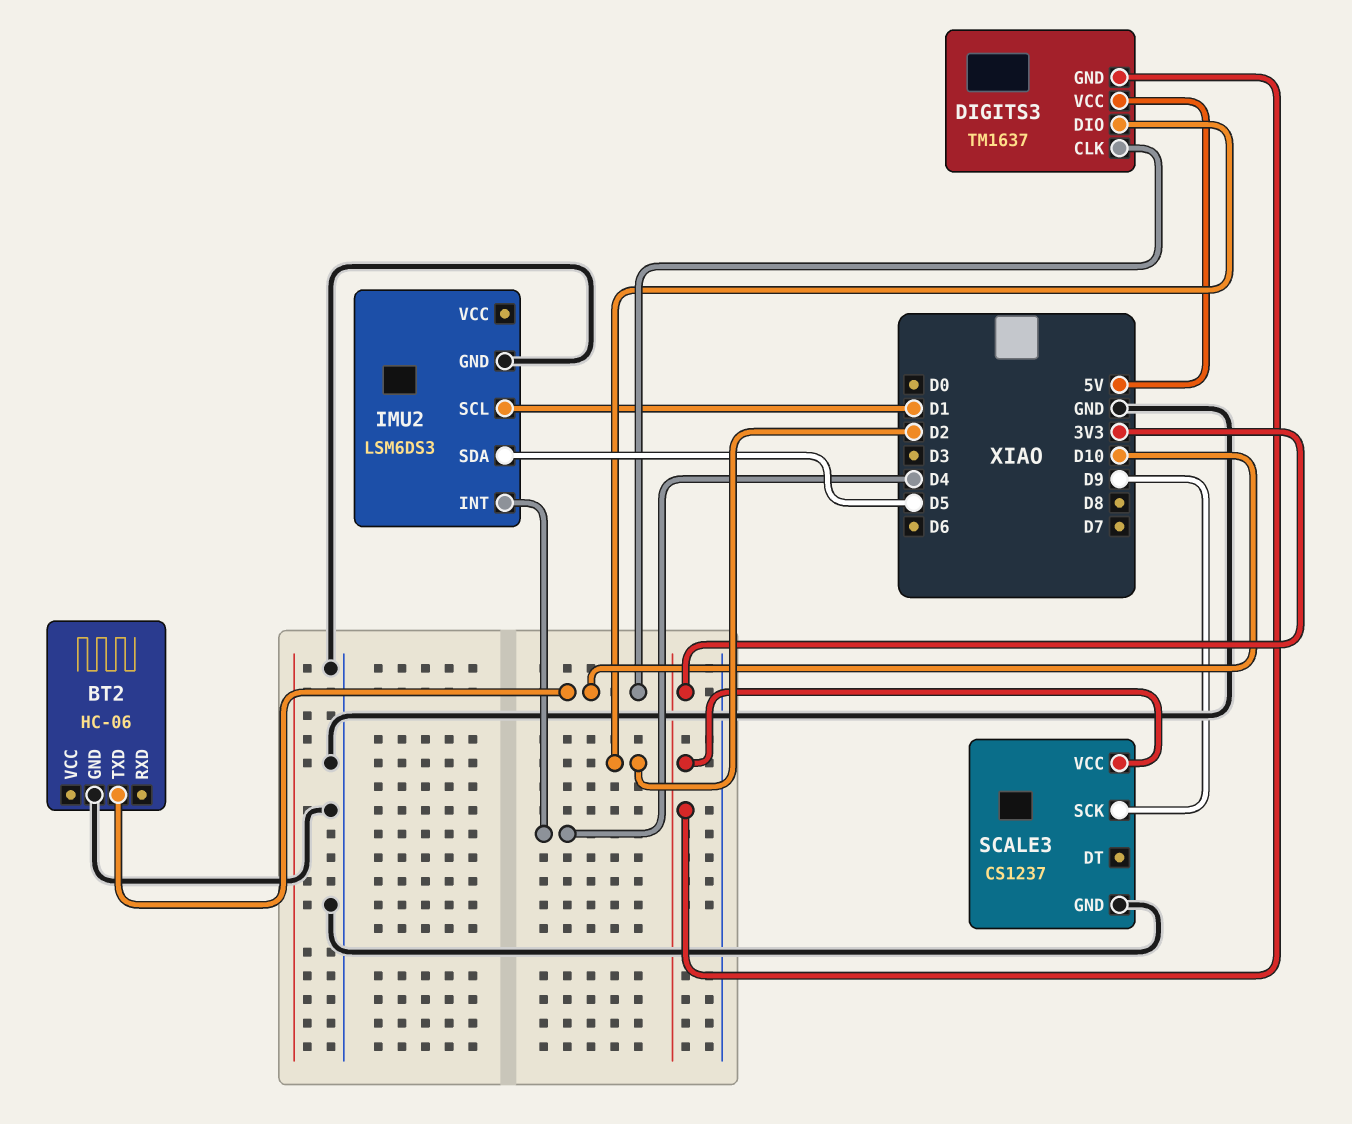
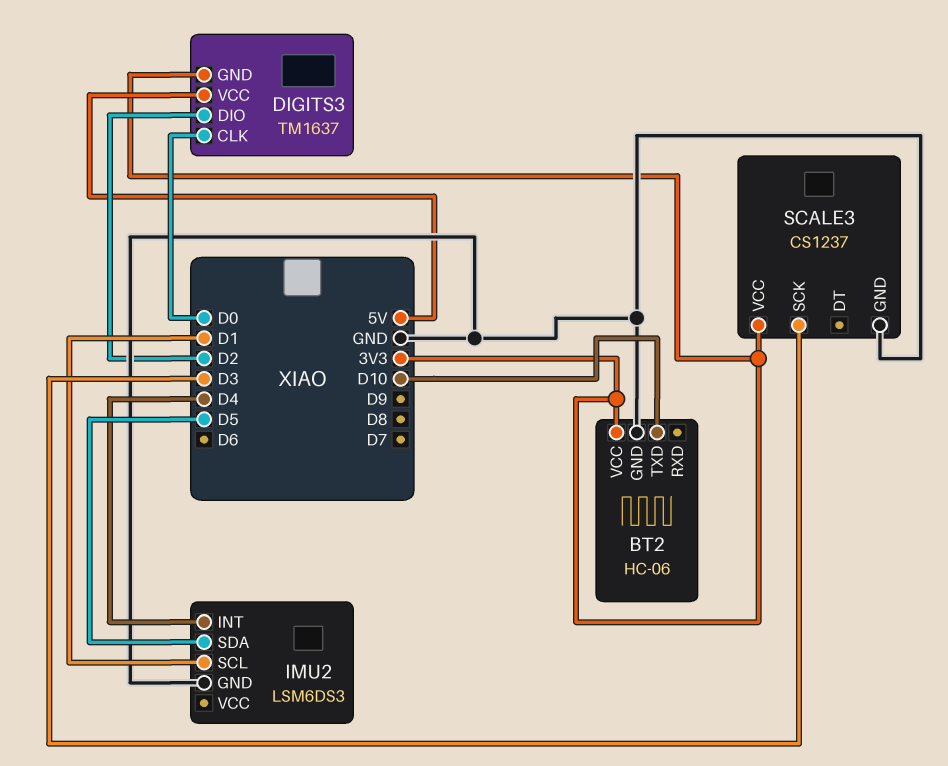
BT2 pin VCC: none -> 3V3
DIGITS3 pin CLK: D10 -> D0
SCALE3 pin SCK: D9 -> D3

